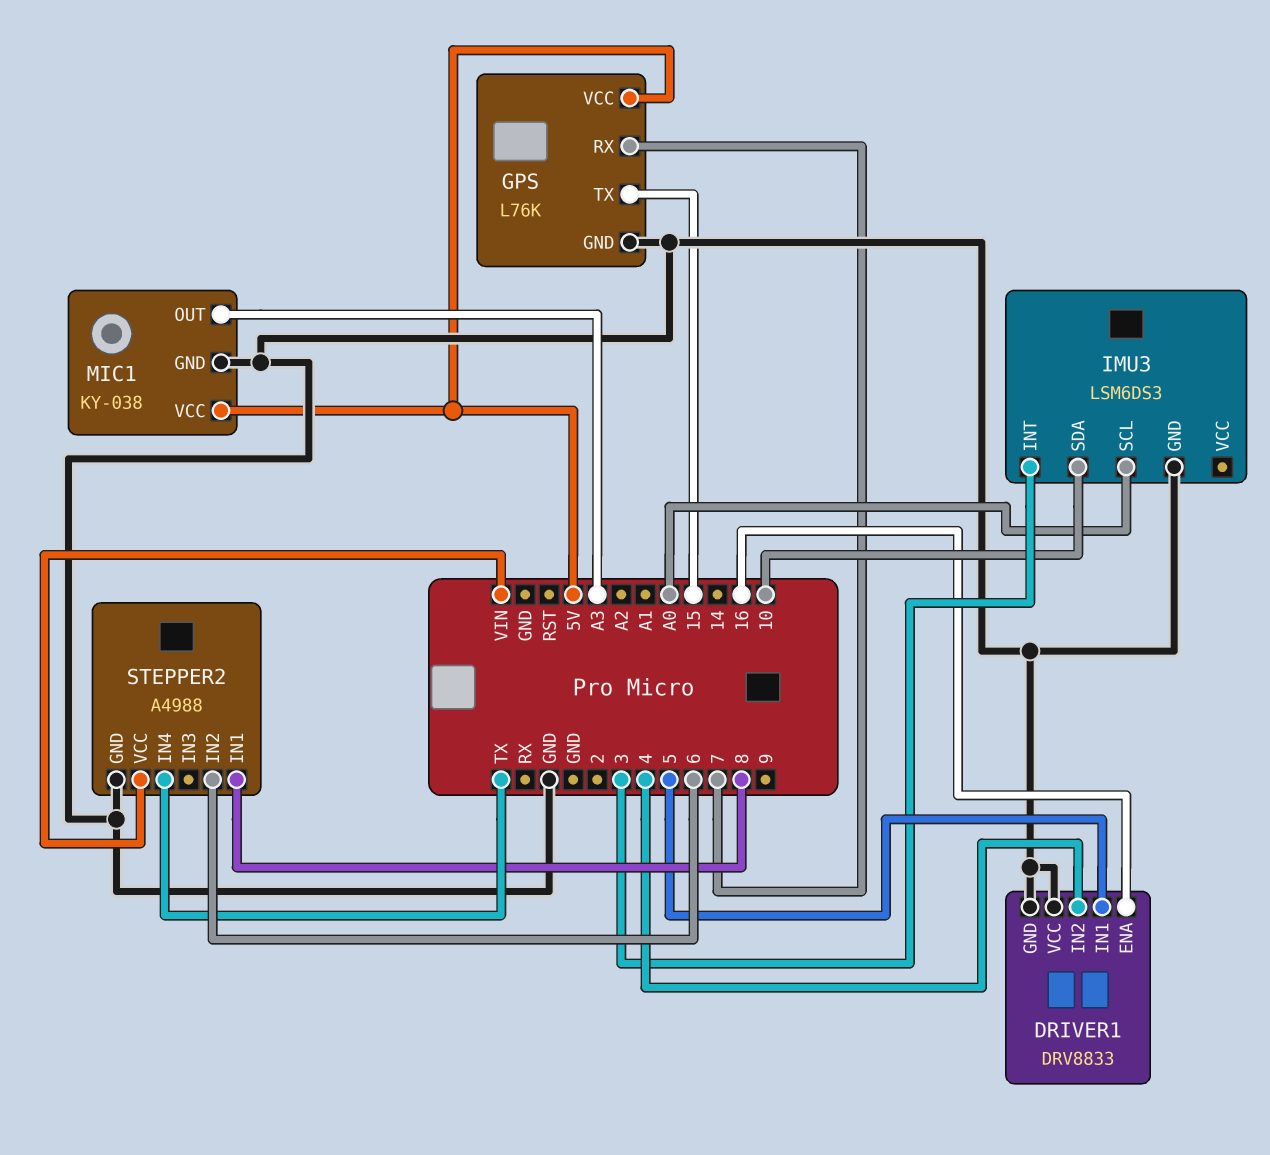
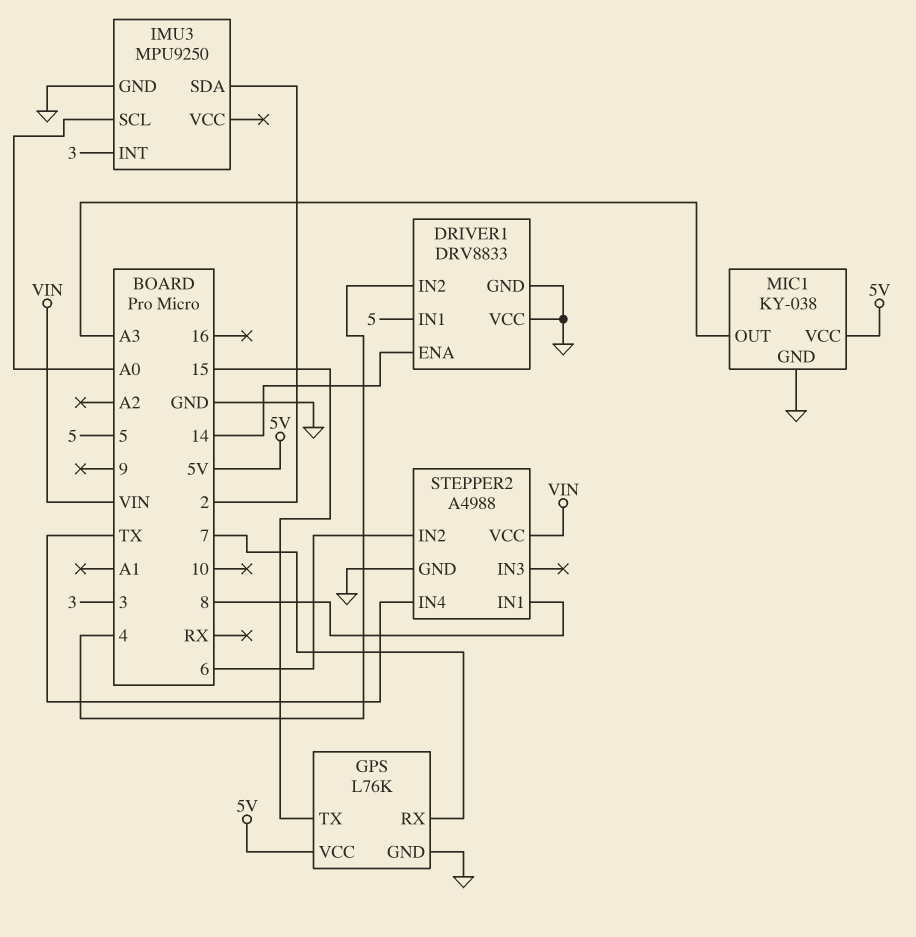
DRIVER1 pin ENA: 16 -> 14
IMU3: LSM6DS3 -> MPU9250
IMU3 pin SDA: 10 -> 2

